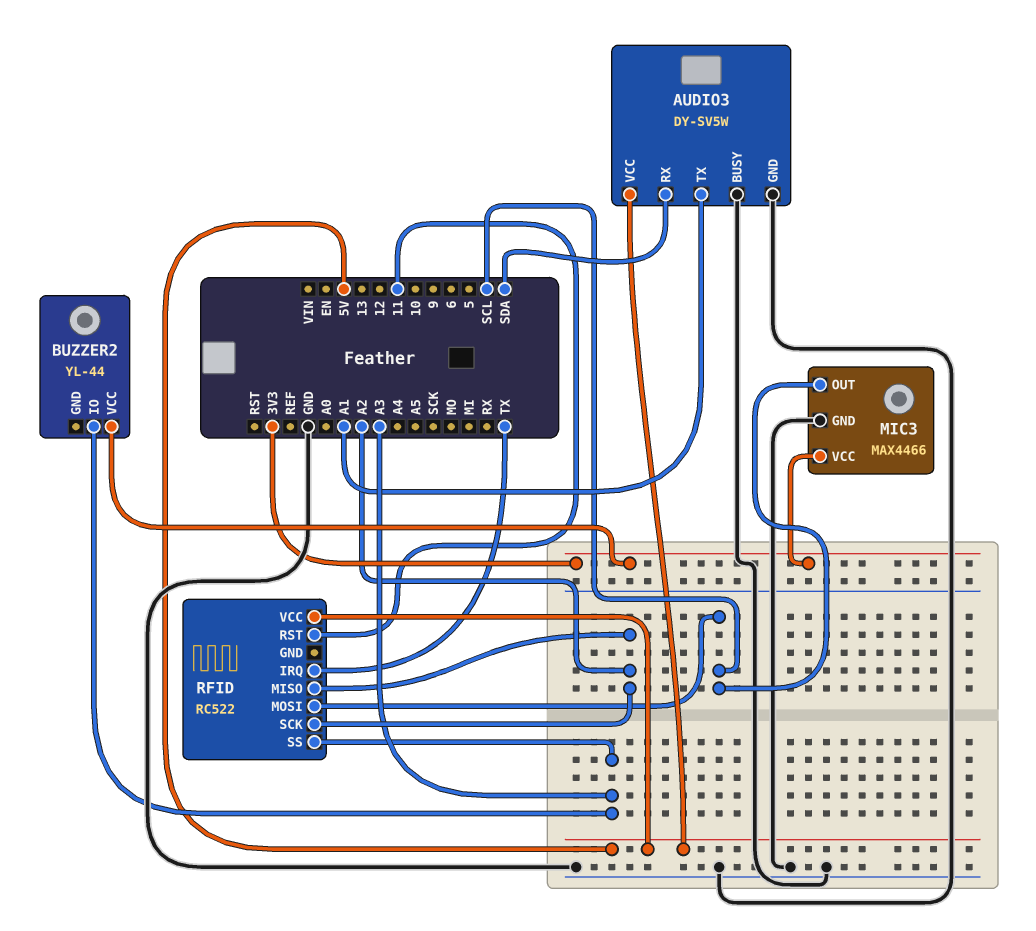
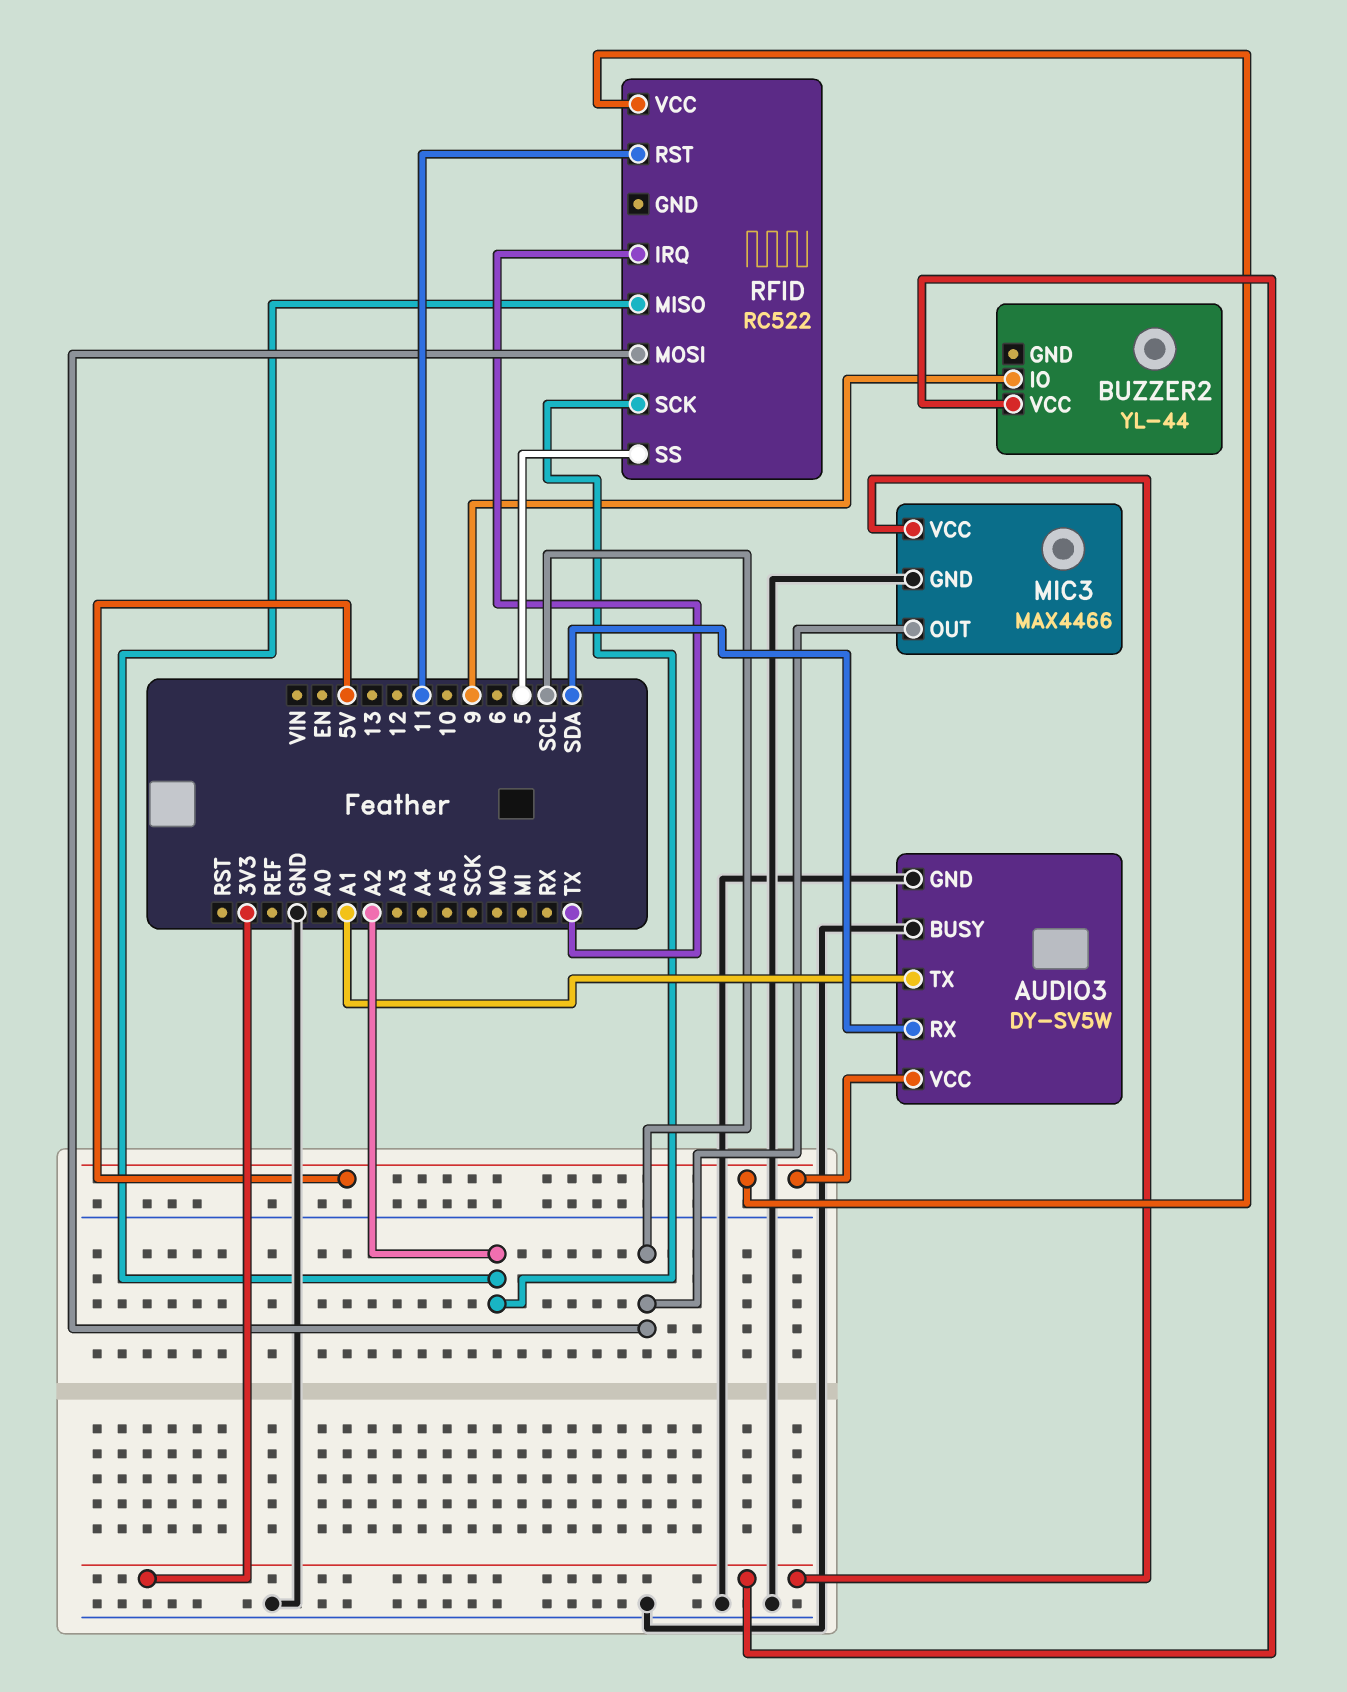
BUZZER2 pin IO: A3 -> 9
RFID pin SS: A3 -> 5

